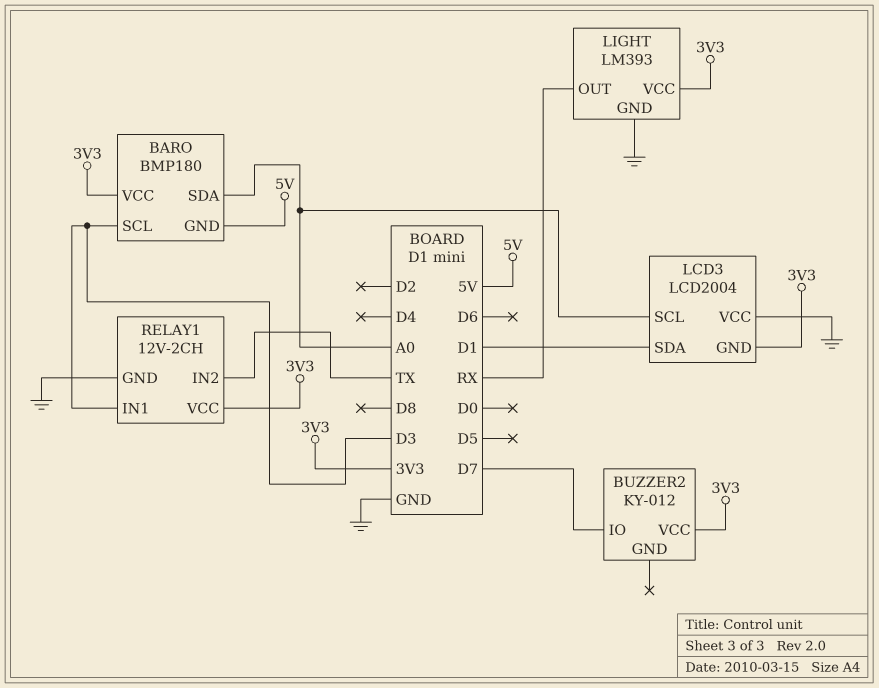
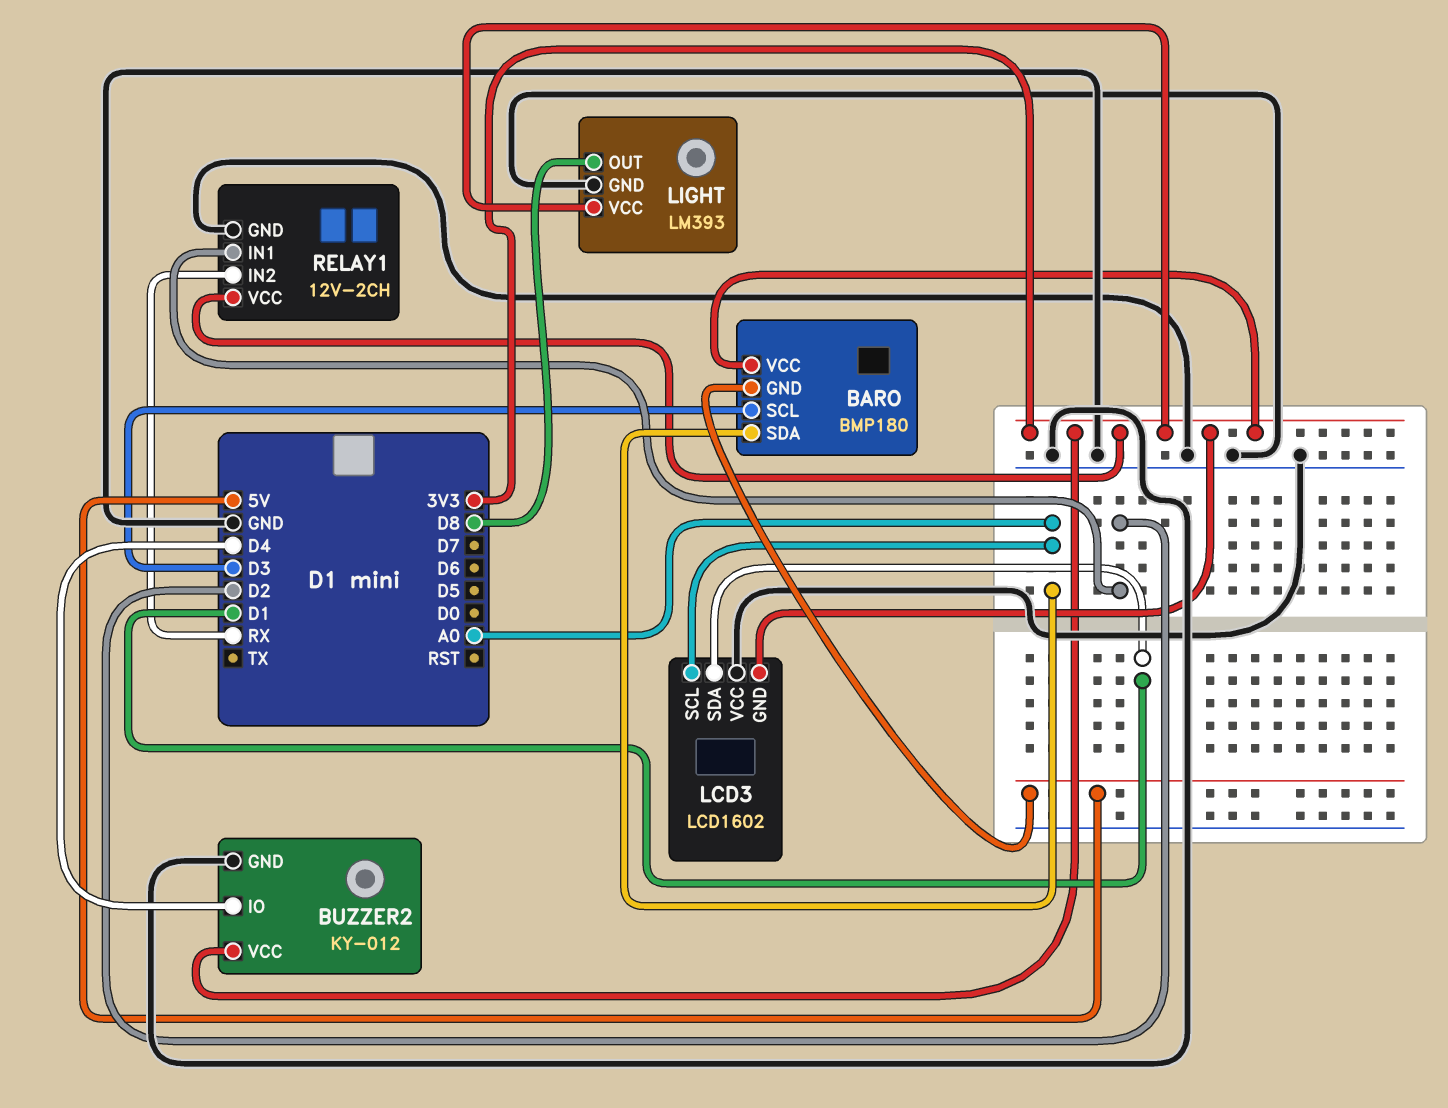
BUZZER2 pin GND: none -> GND
BUZZER2 pin IO: D7 -> D4
LCD3: LCD2004 -> LCD1602
LIGHT pin OUT: RX -> D8
RELAY1 pin IN1: D3 -> D2
RELAY1 pin IN2: TX -> RX

